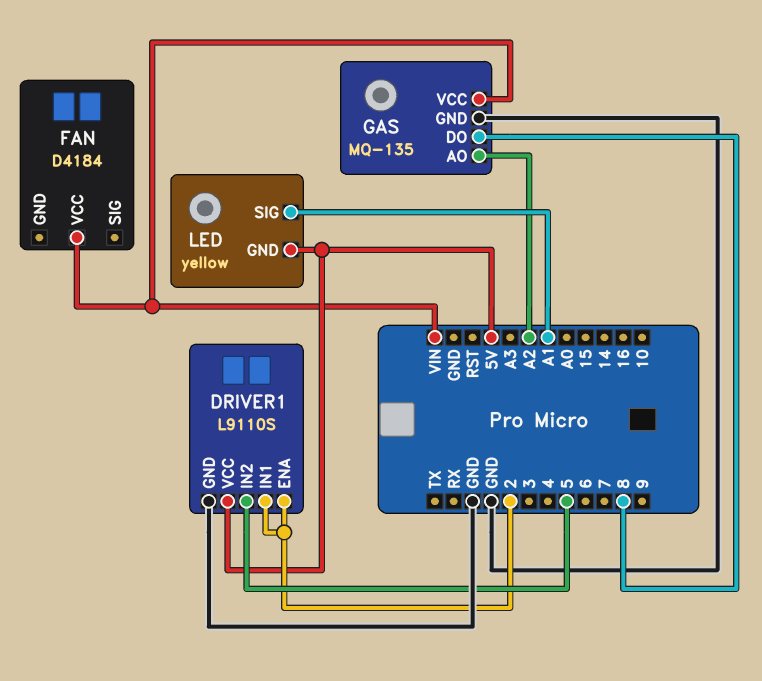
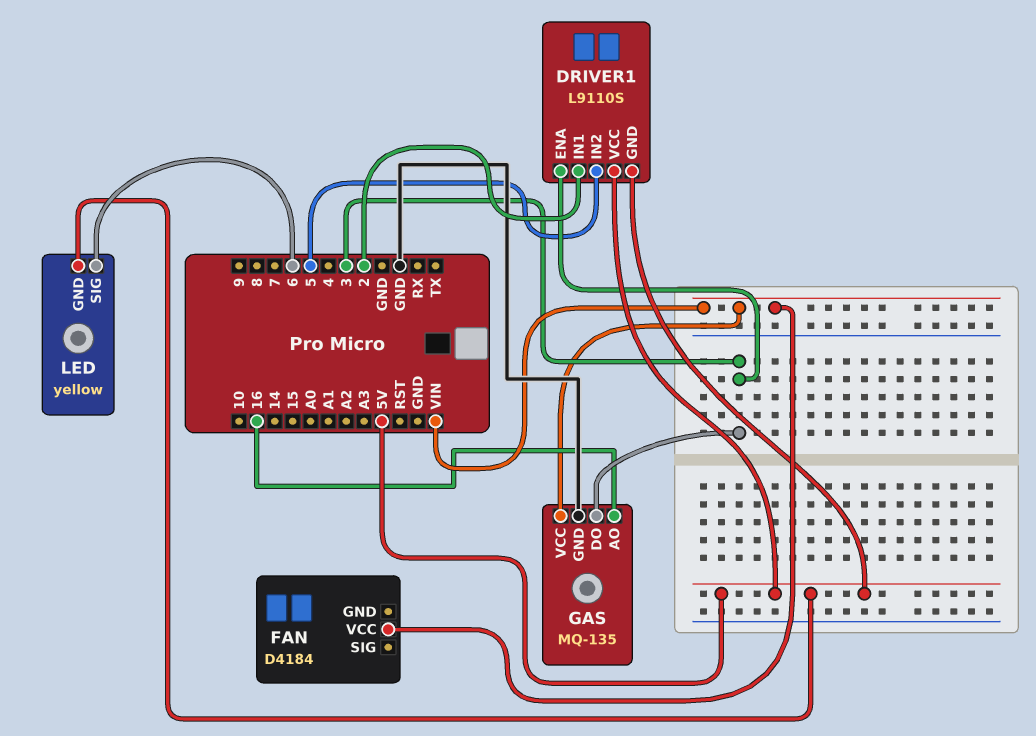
DRIVER1 pin ENA: 2 -> 3
DRIVER1 pin GND: GND -> 5V
GAS pin AO: A2 -> 16
GAS pin DO: 8 -> 3
LED pin SIG: A1 -> 6

